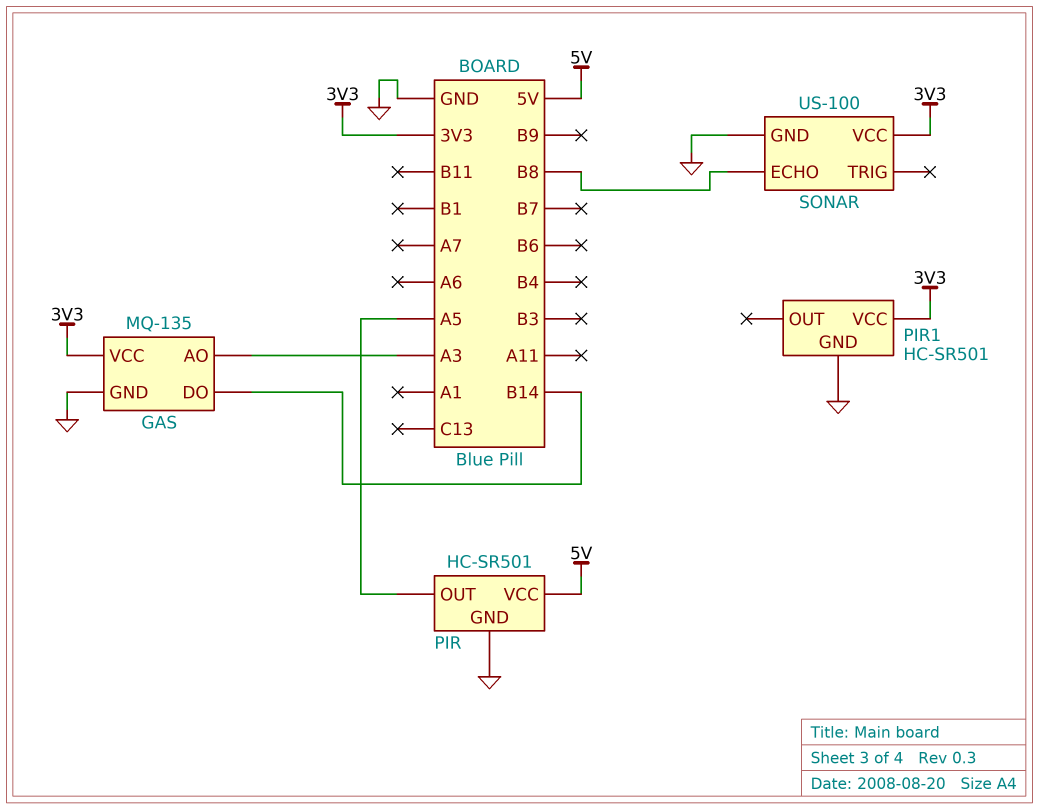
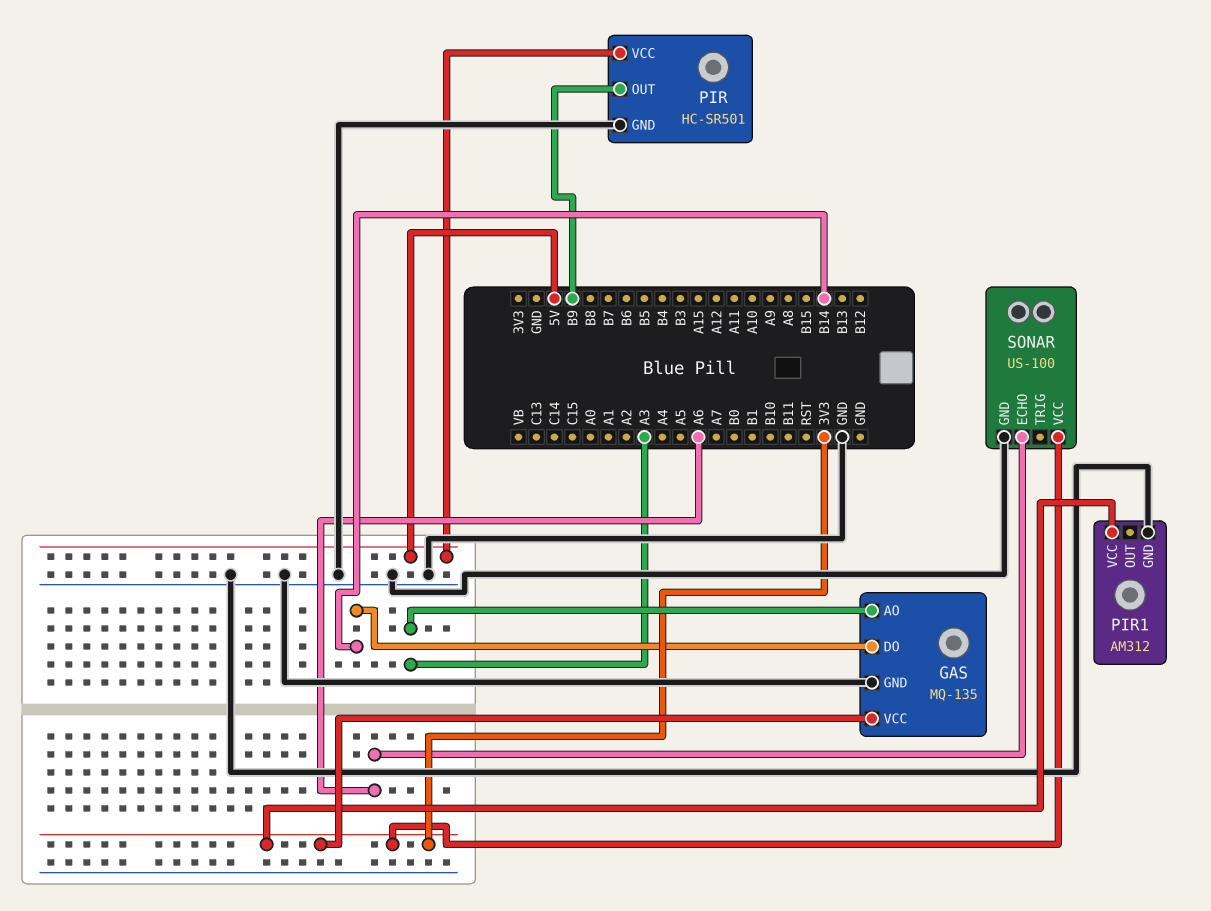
PIR pin OUT: A5 -> B9
PIR1: HC-SR501 -> AM312
SONAR pin ECHO: B8 -> A6

